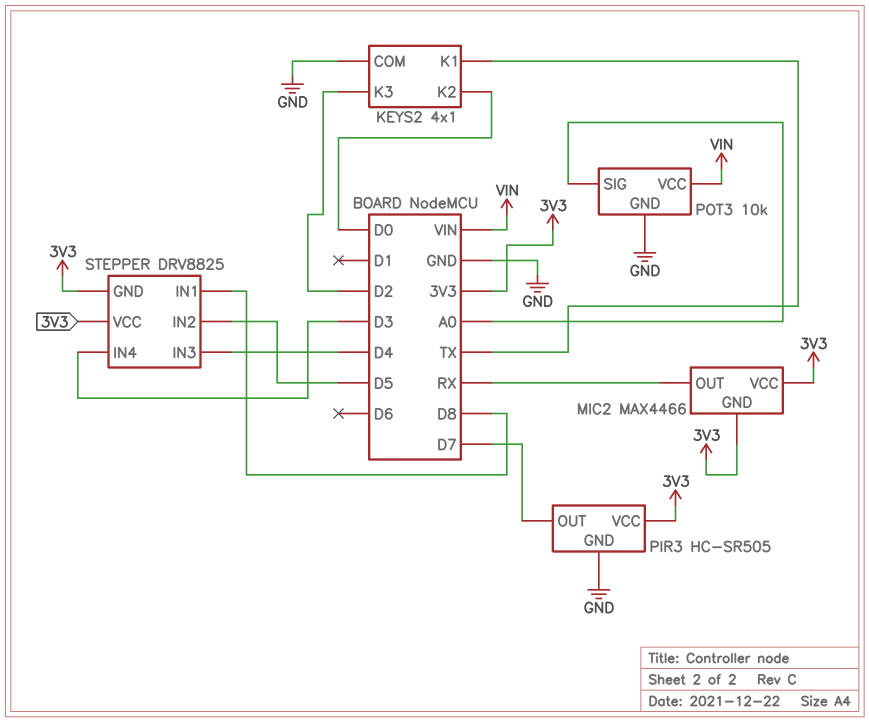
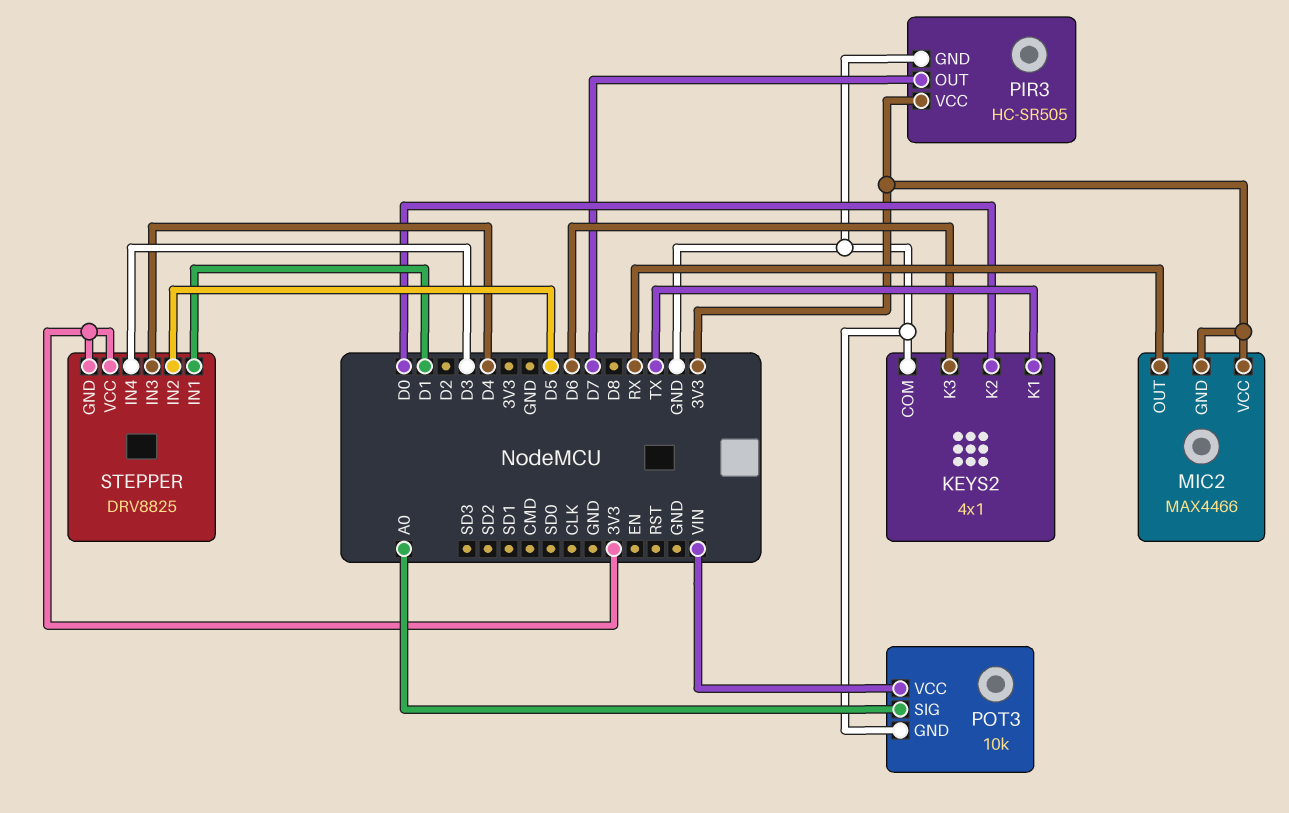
KEYS2 pin K3: D2 -> D6
STEPPER pin IN1: D8 -> D1

